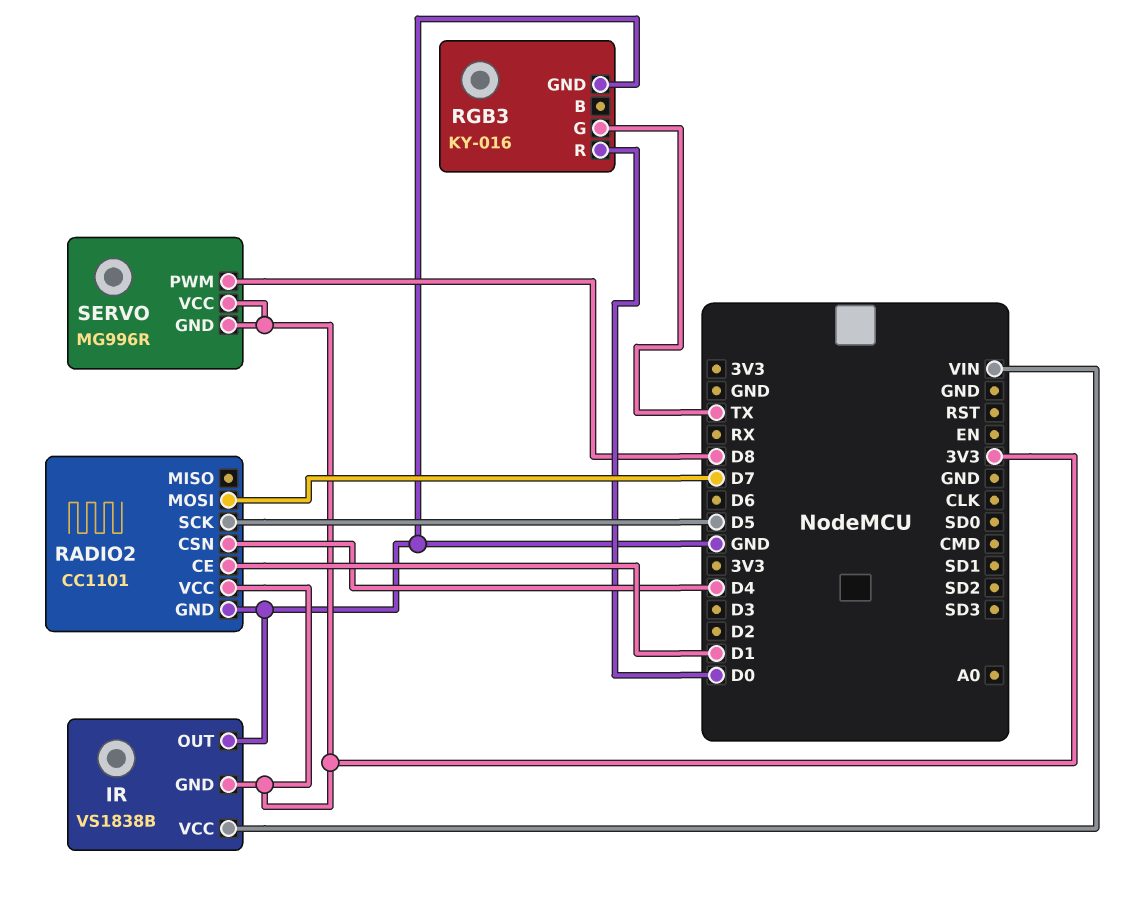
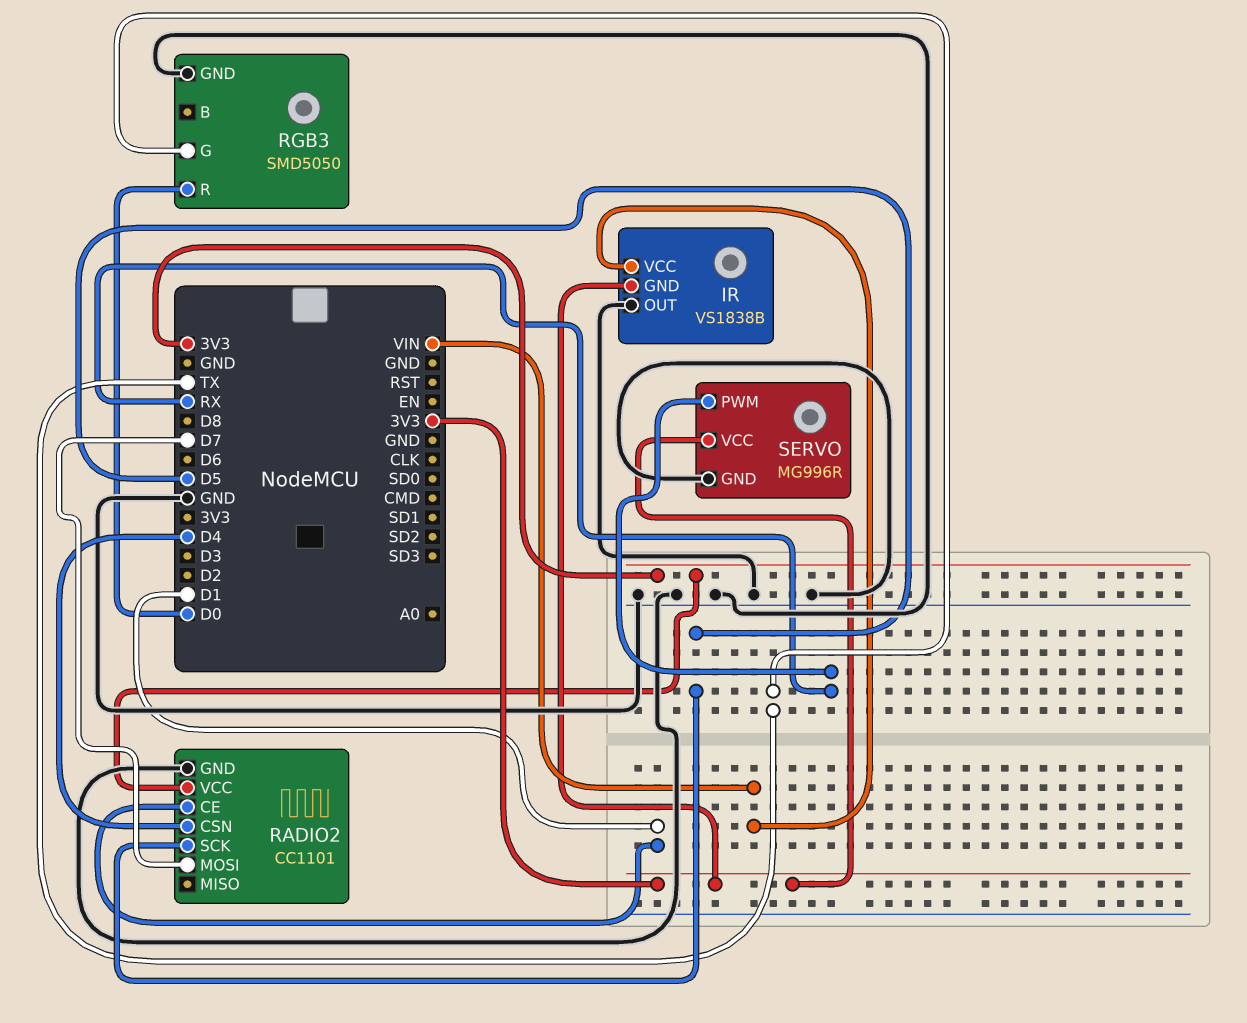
RGB3: KY-016 -> SMD5050
SERVO pin GND: 3V3 -> GND
SERVO pin PWM: D8 -> RX

